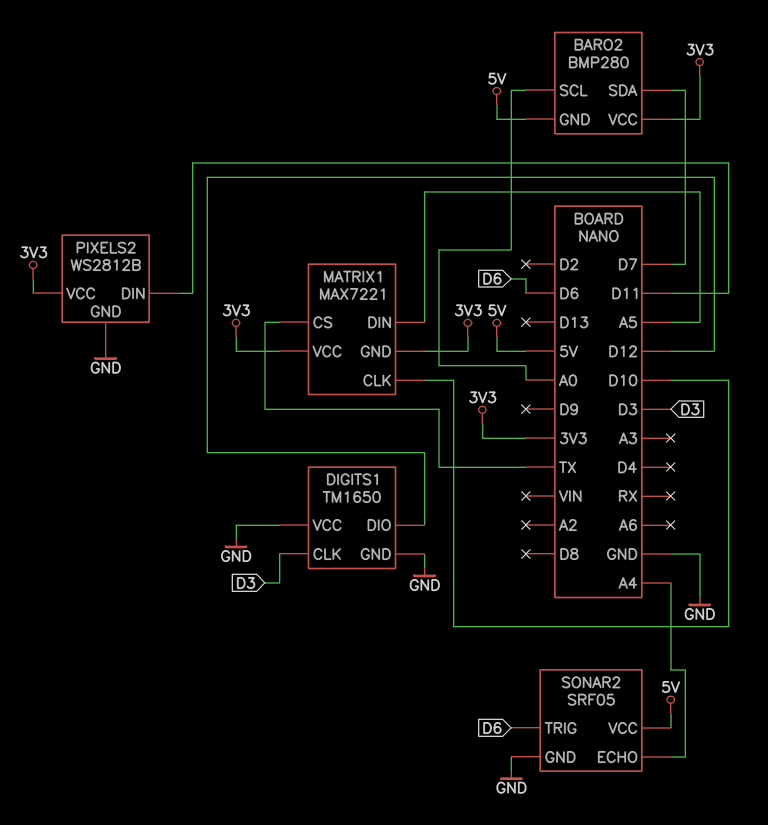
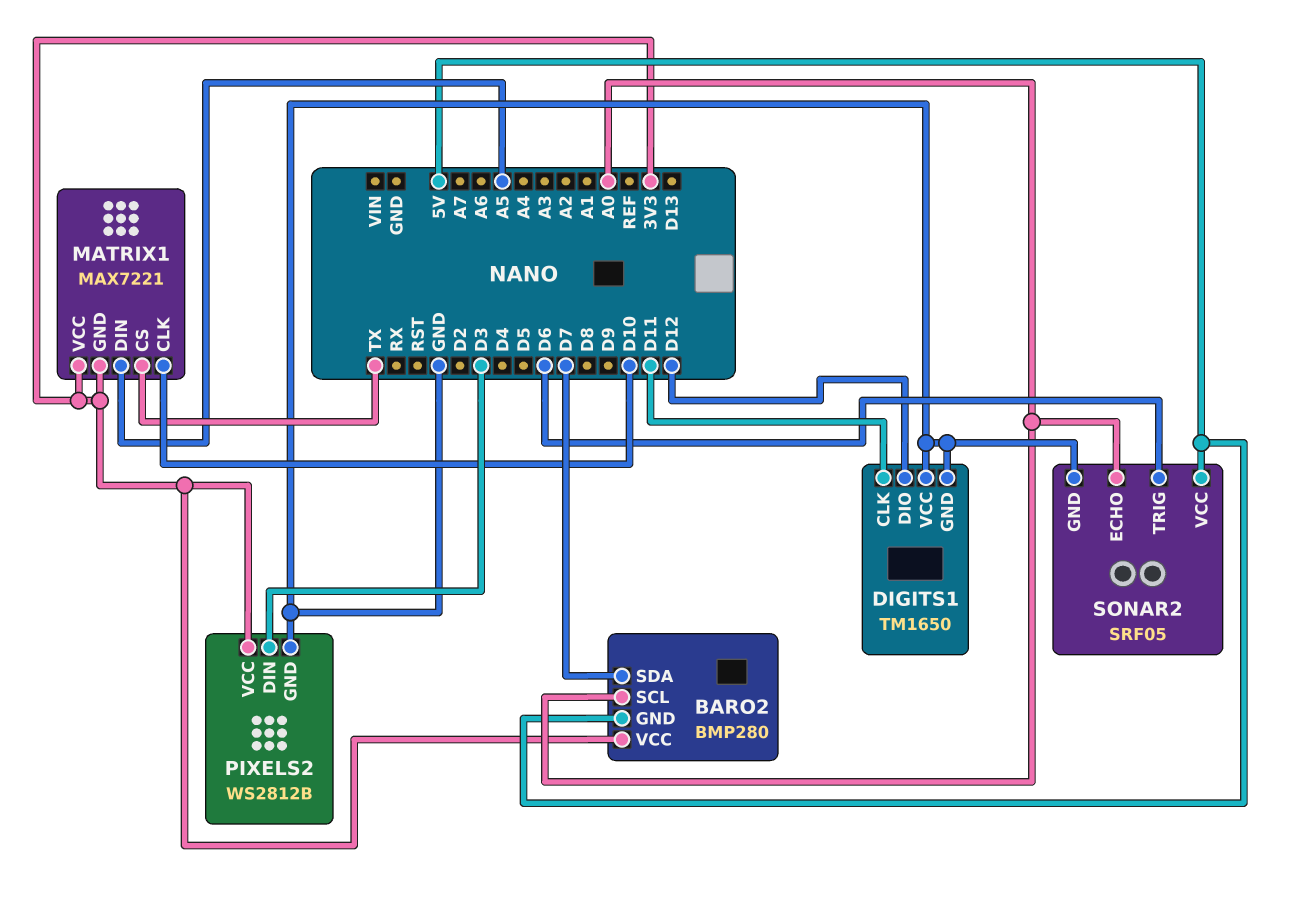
DIGITS1 pin CLK: D3 -> D11
PIXELS2 pin DIN: D11 -> D3
SONAR2 pin ECHO: A4 -> A0

